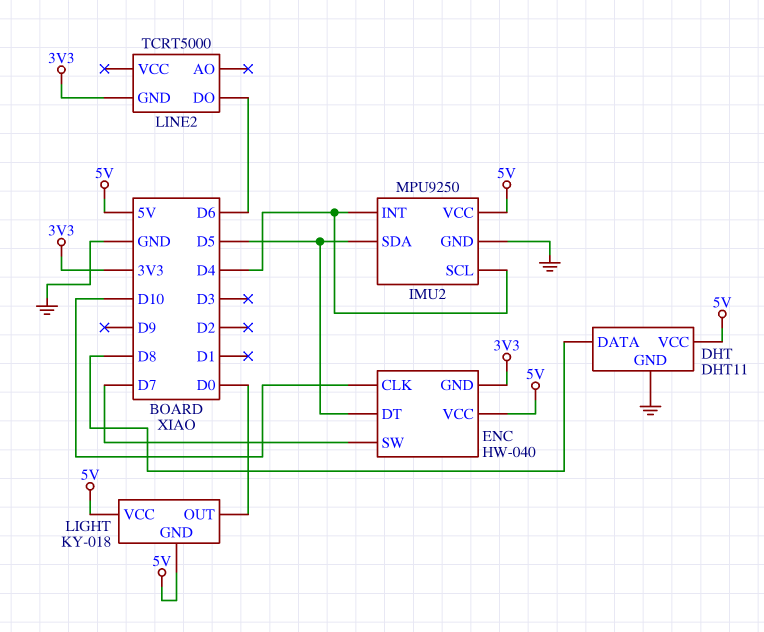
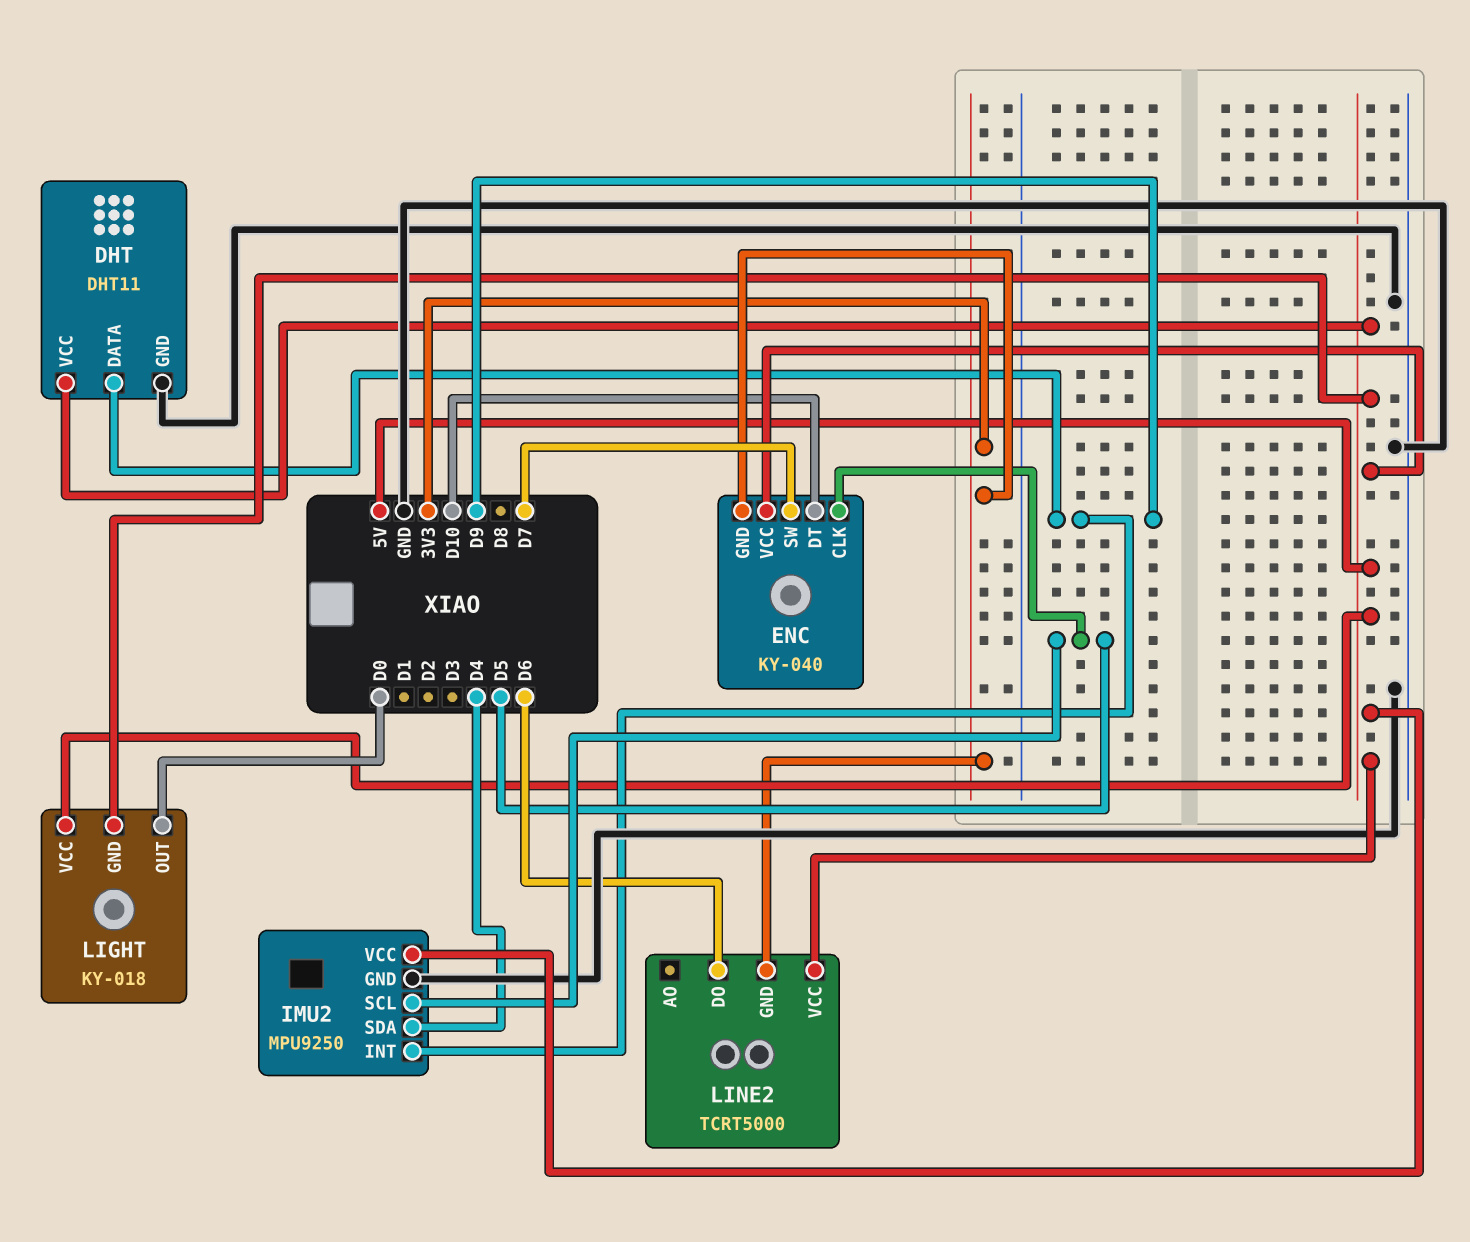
DHT pin DATA: D8 -> D9
ENC: HW-040 -> KY-040
ENC pin CLK: D10 -> D5
ENC pin DT: D5 -> D10
IMU2 pin INT: D4 -> D9
IMU2 pin SCL: D4 -> D5
IMU2 pin SDA: D5 -> D4
LINE2 pin VCC: none -> 5V

